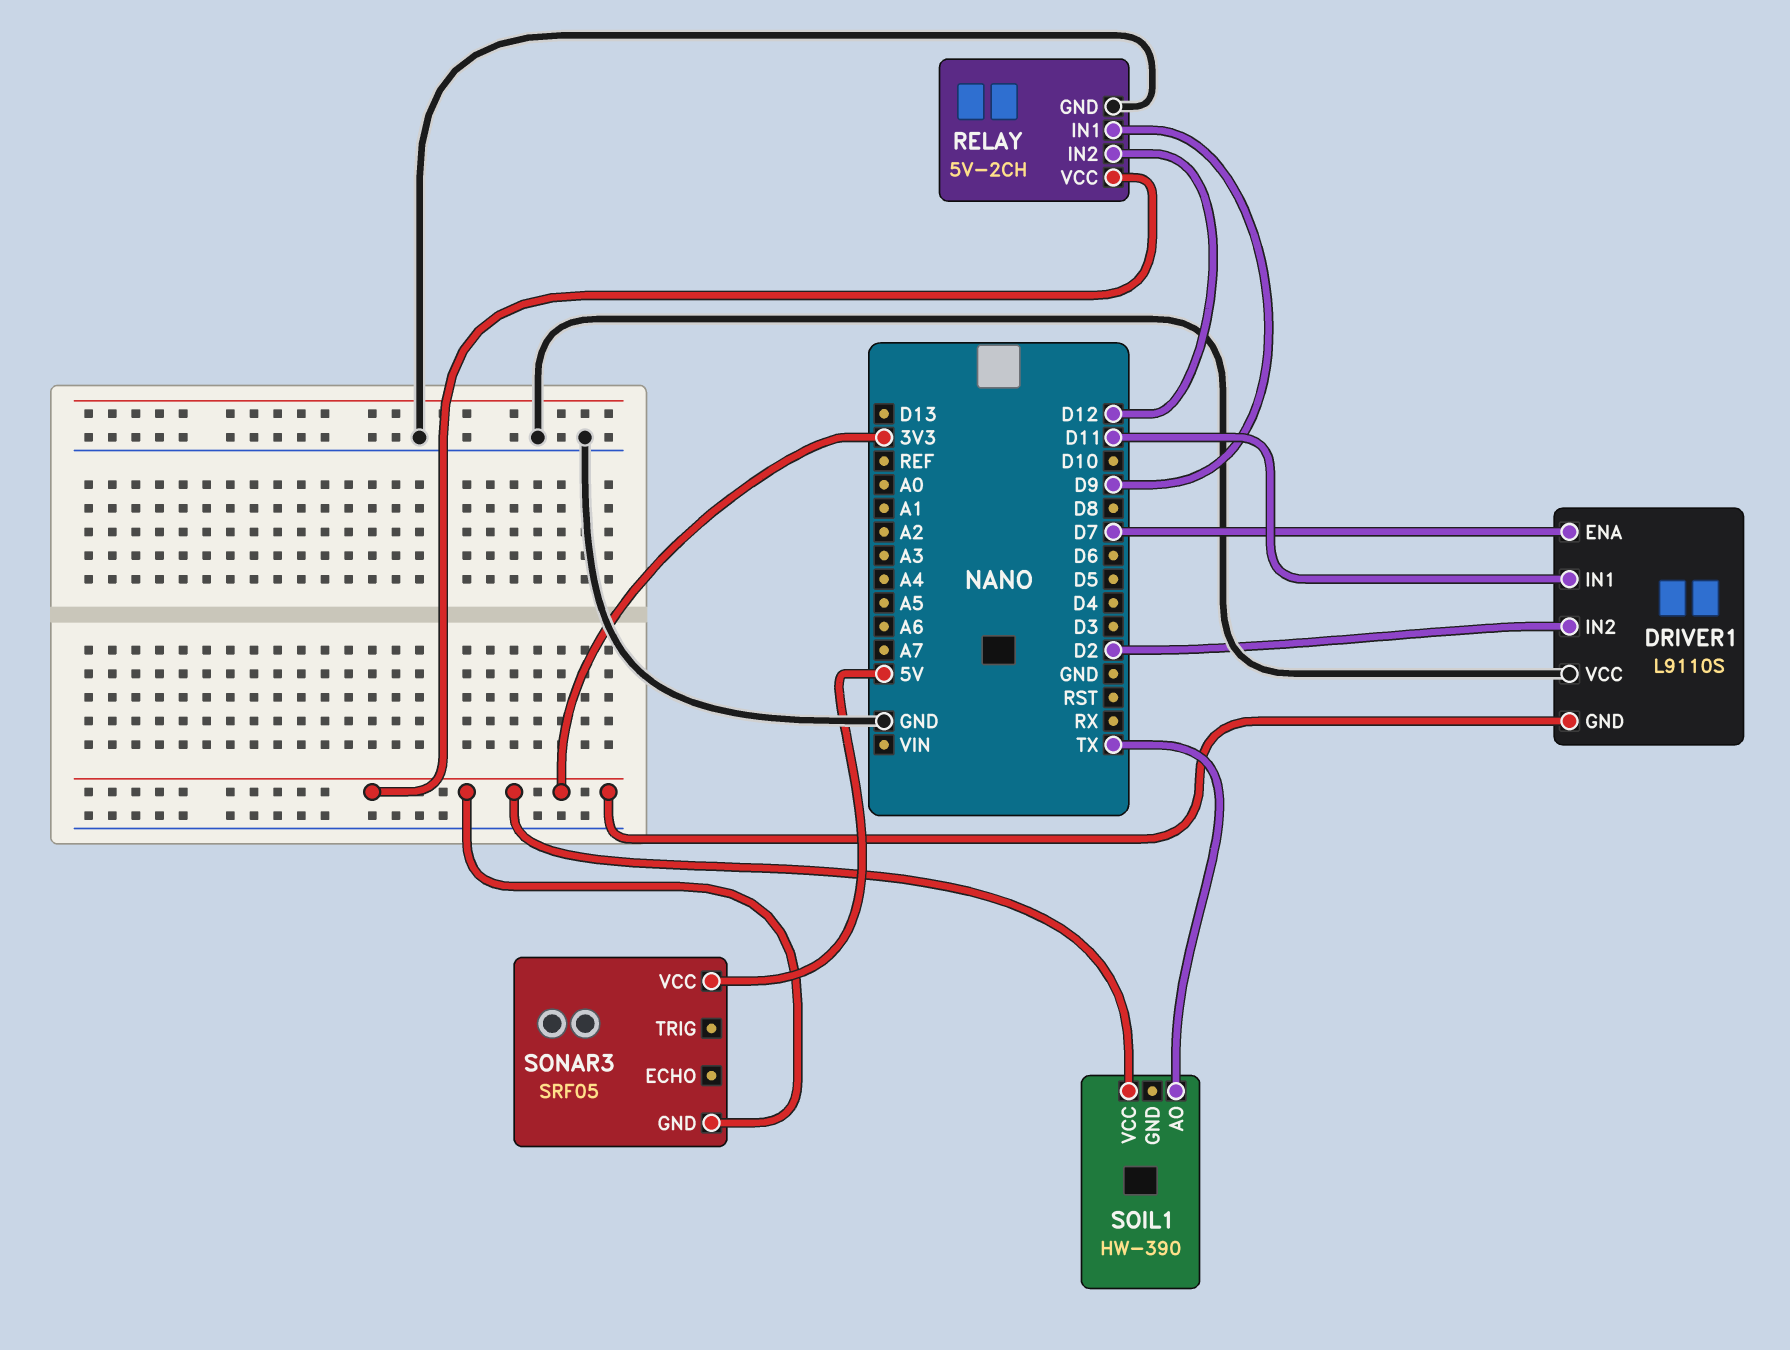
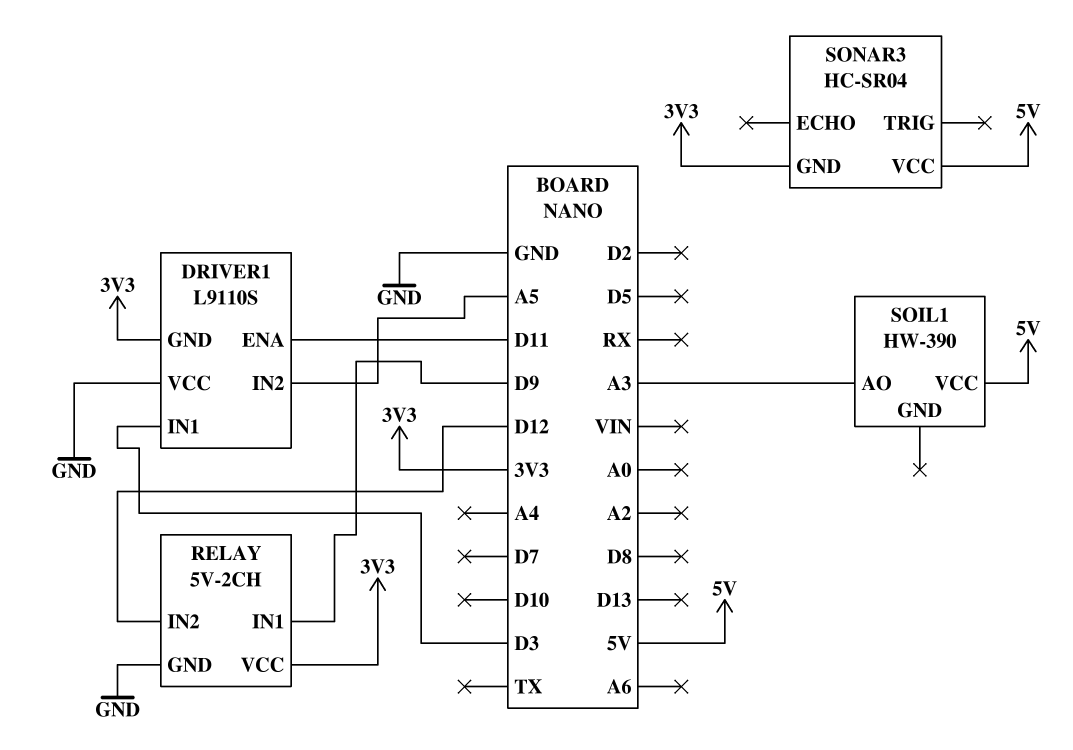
DRIVER1 pin ENA: D7 -> D11
DRIVER1 pin IN1: D11 -> D3
DRIVER1 pin IN2: D2 -> A5
SOIL1 pin AO: TX -> A3
SOIL1 pin VCC: 3V3 -> 5V
SONAR3: SRF05 -> HC-SR04

